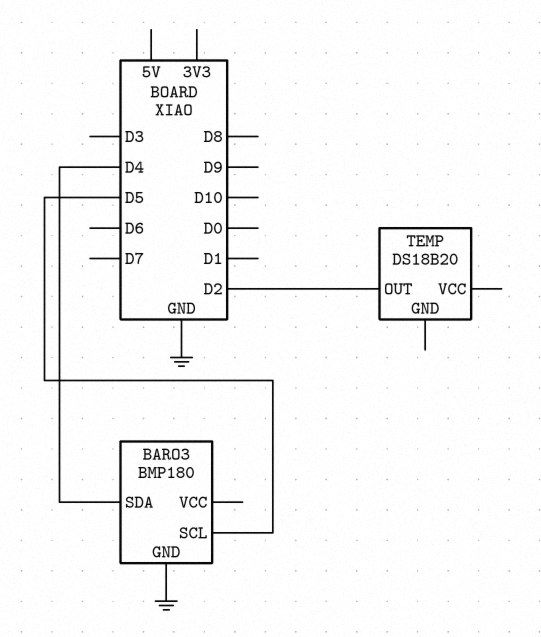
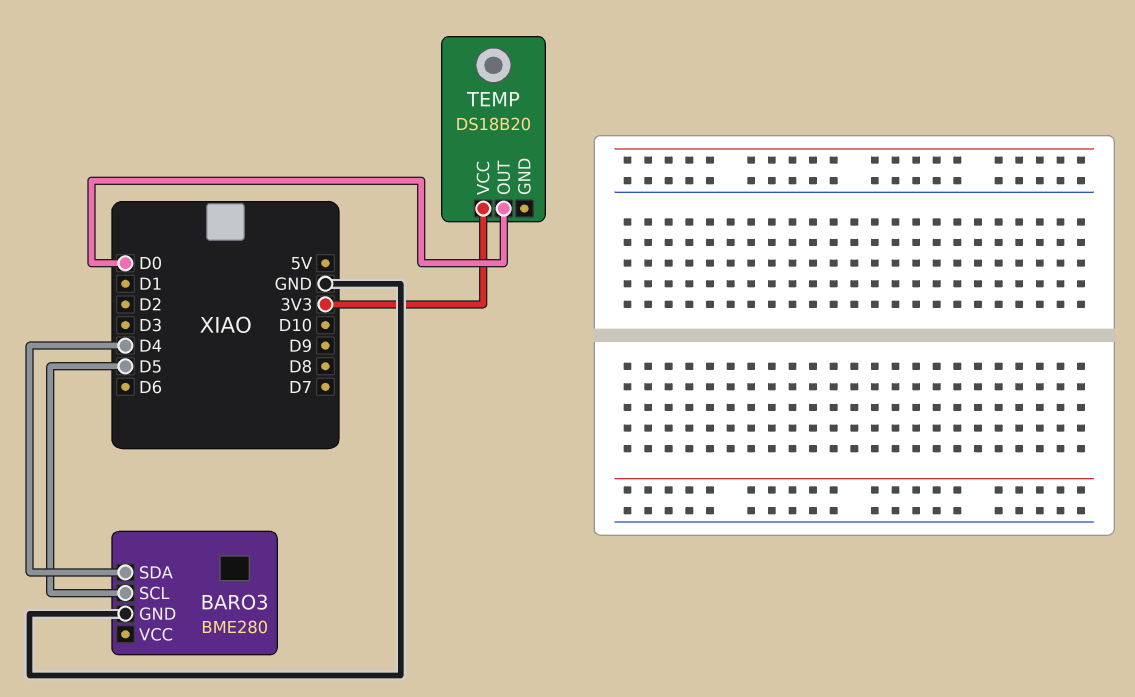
BARO3: BMP180 -> BME280
TEMP pin OUT: D2 -> D0
TEMP pin VCC: none -> 3V3

